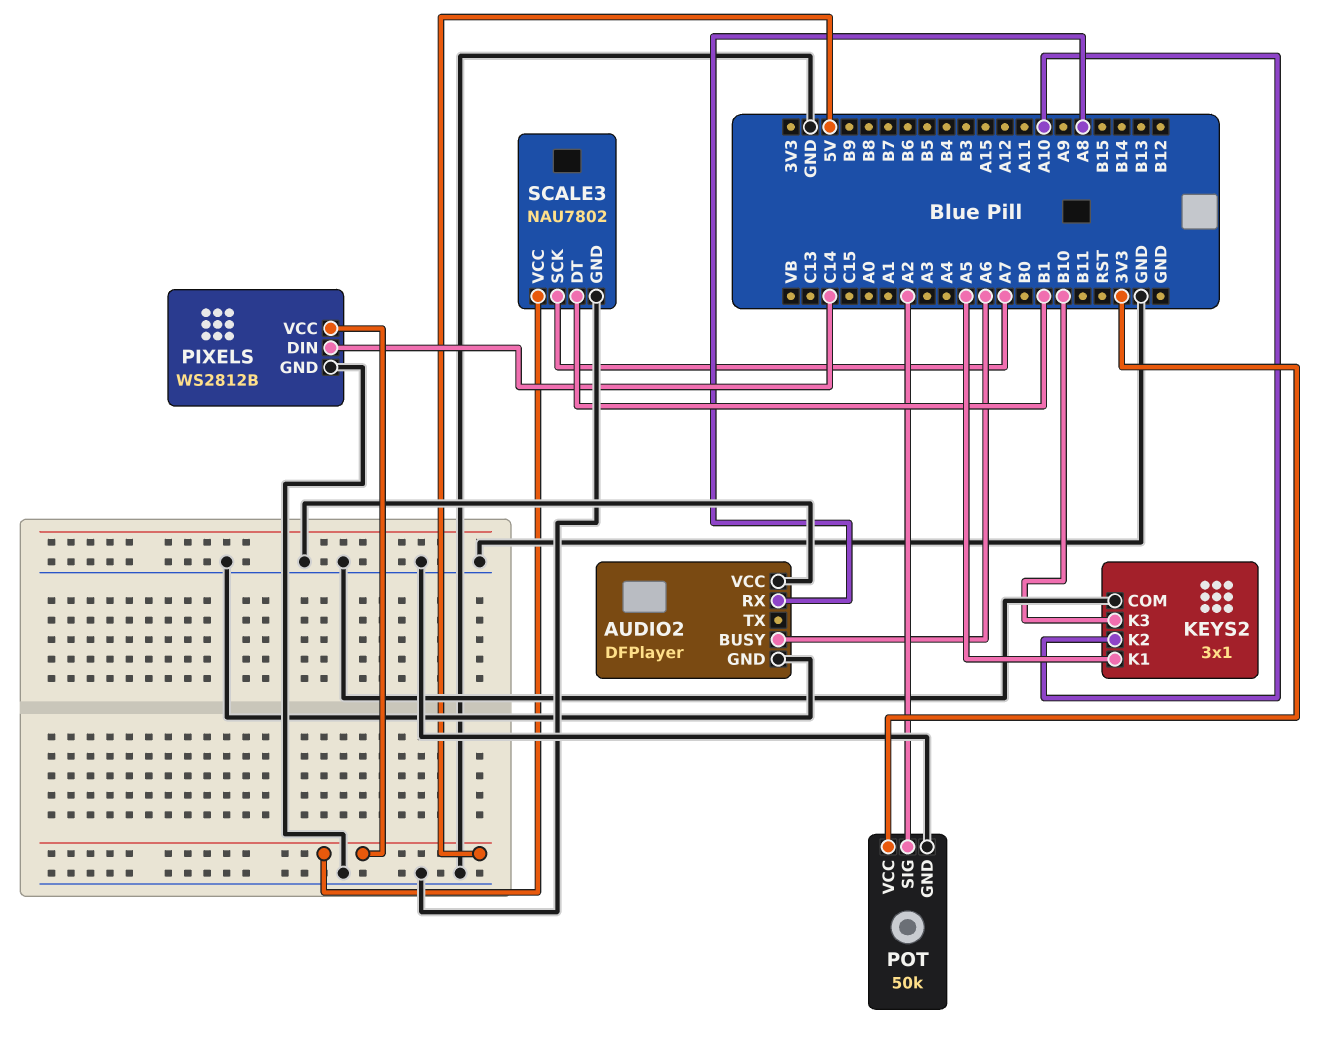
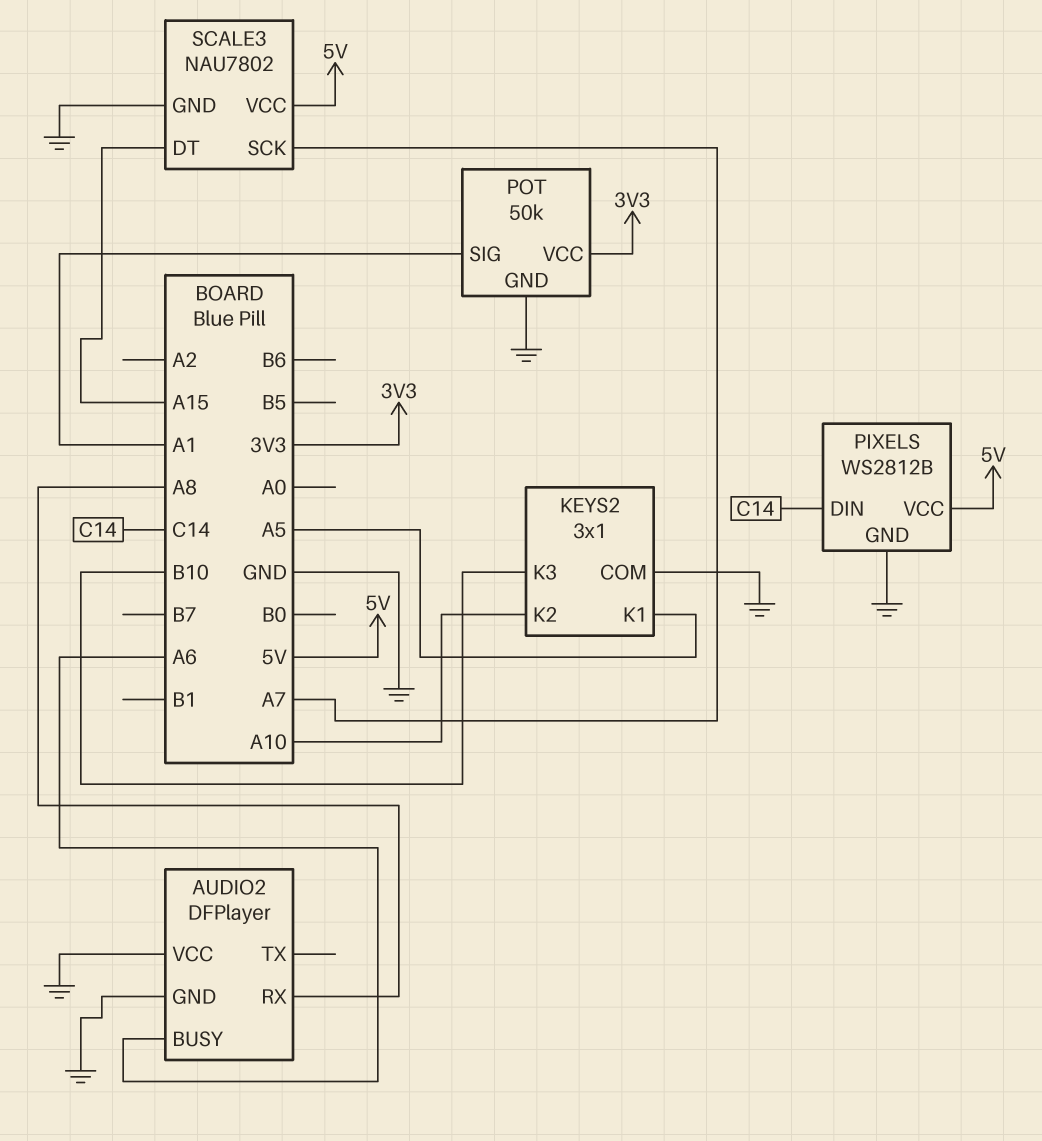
POT pin SIG: A2 -> A1
SCALE3 pin DT: B1 -> A15

